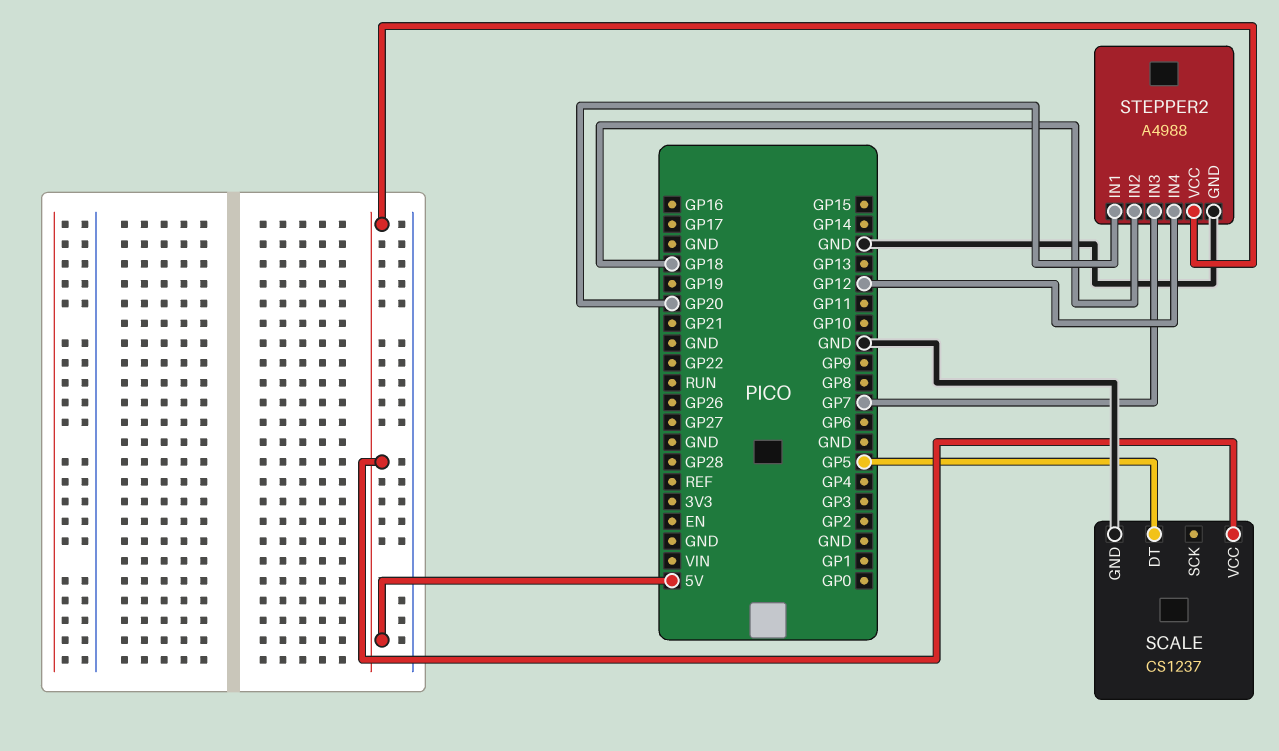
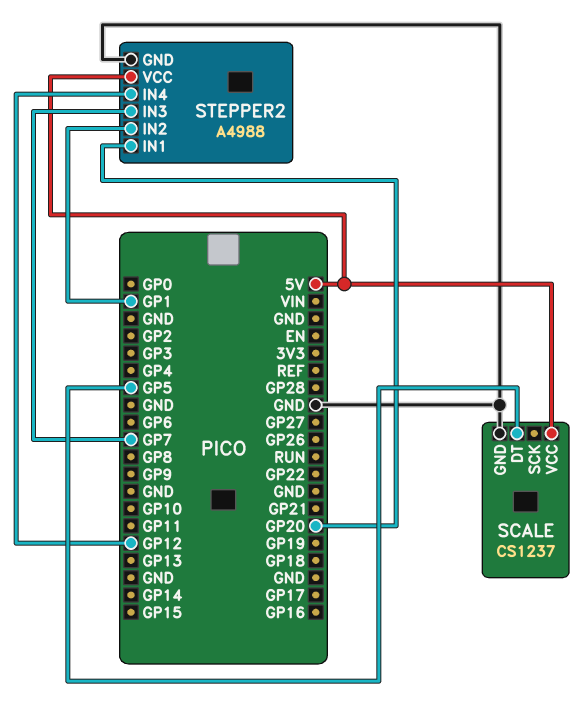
STEPPER2 pin IN2: GP18 -> GP1

